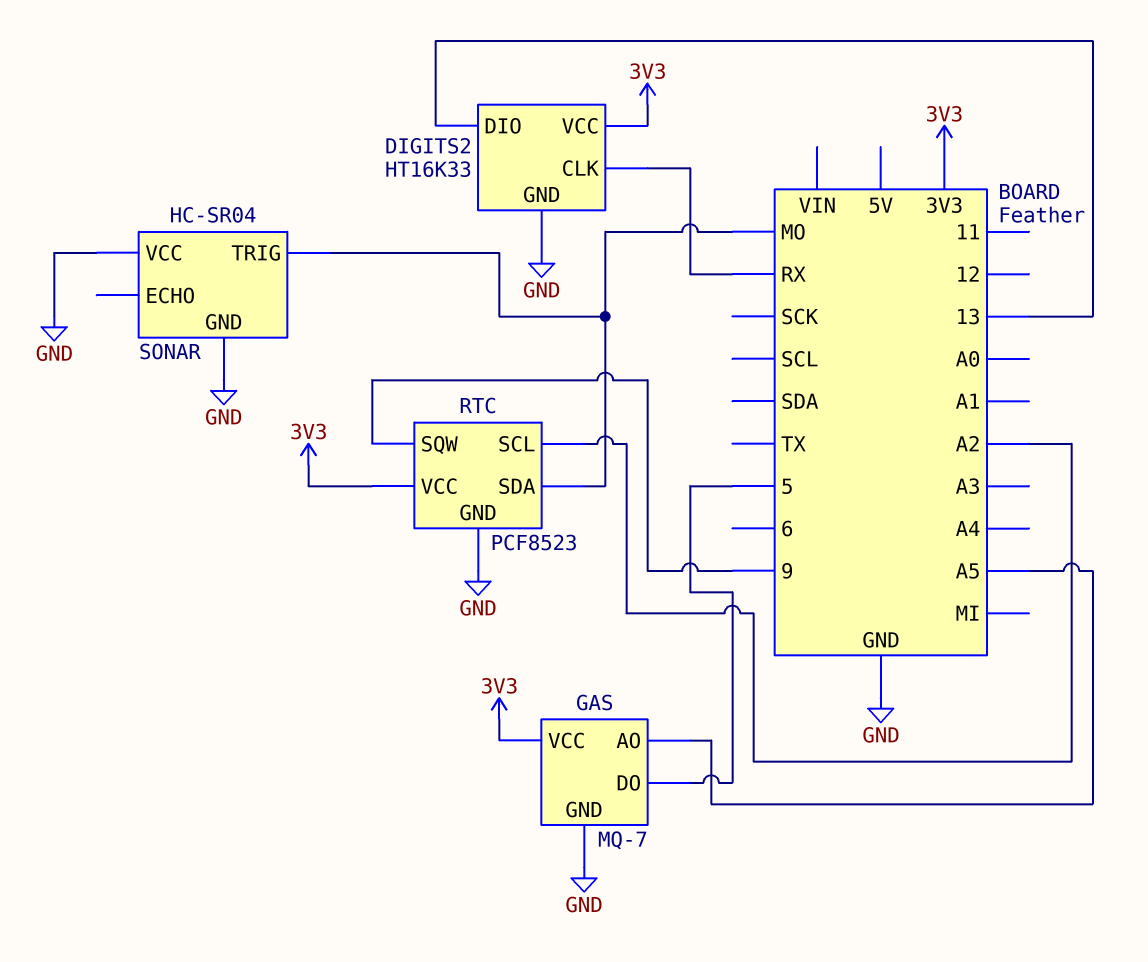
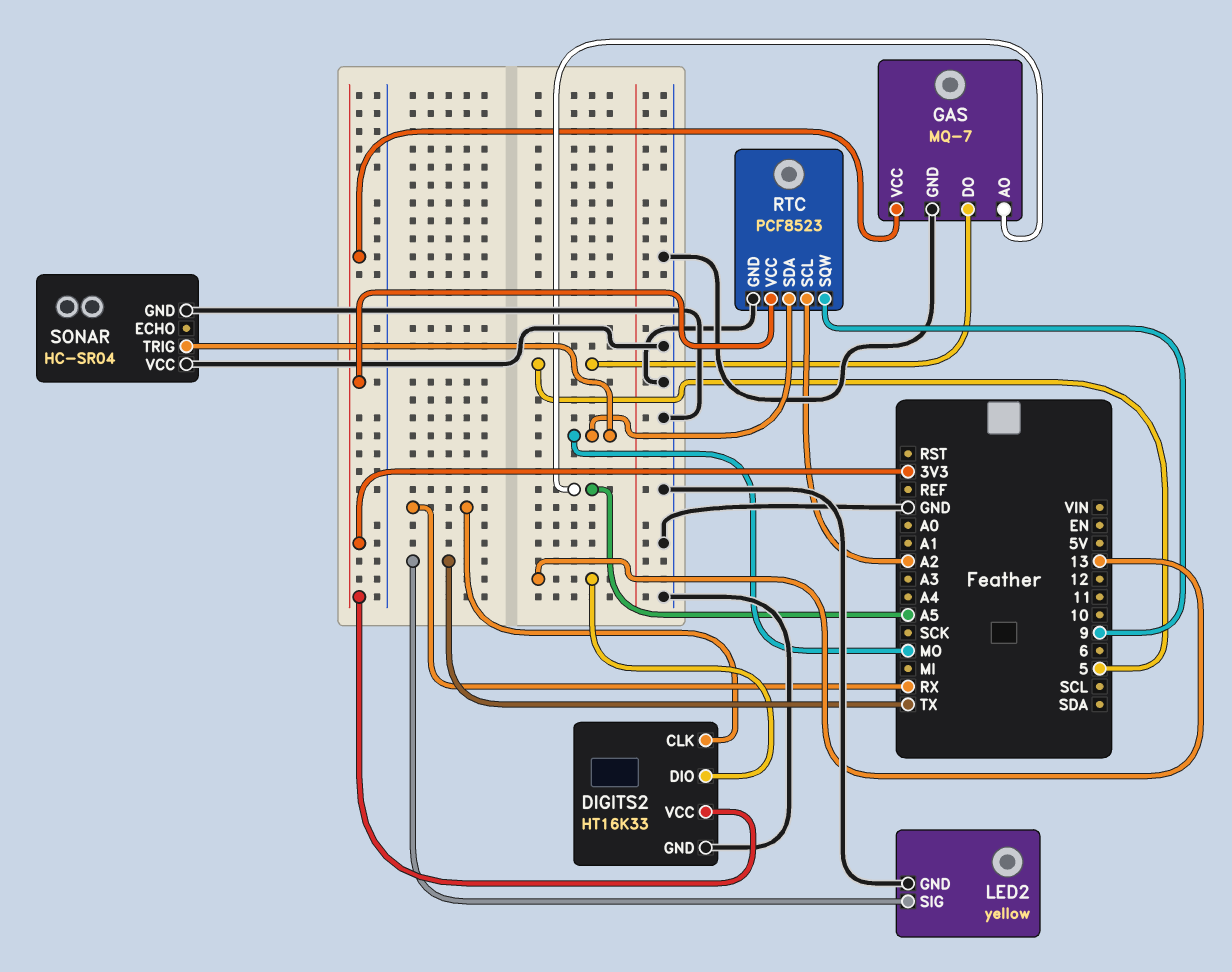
LED2: none -> yellow
LED2 pin GND: none -> GND
LED2 pin SIG: none -> TX

